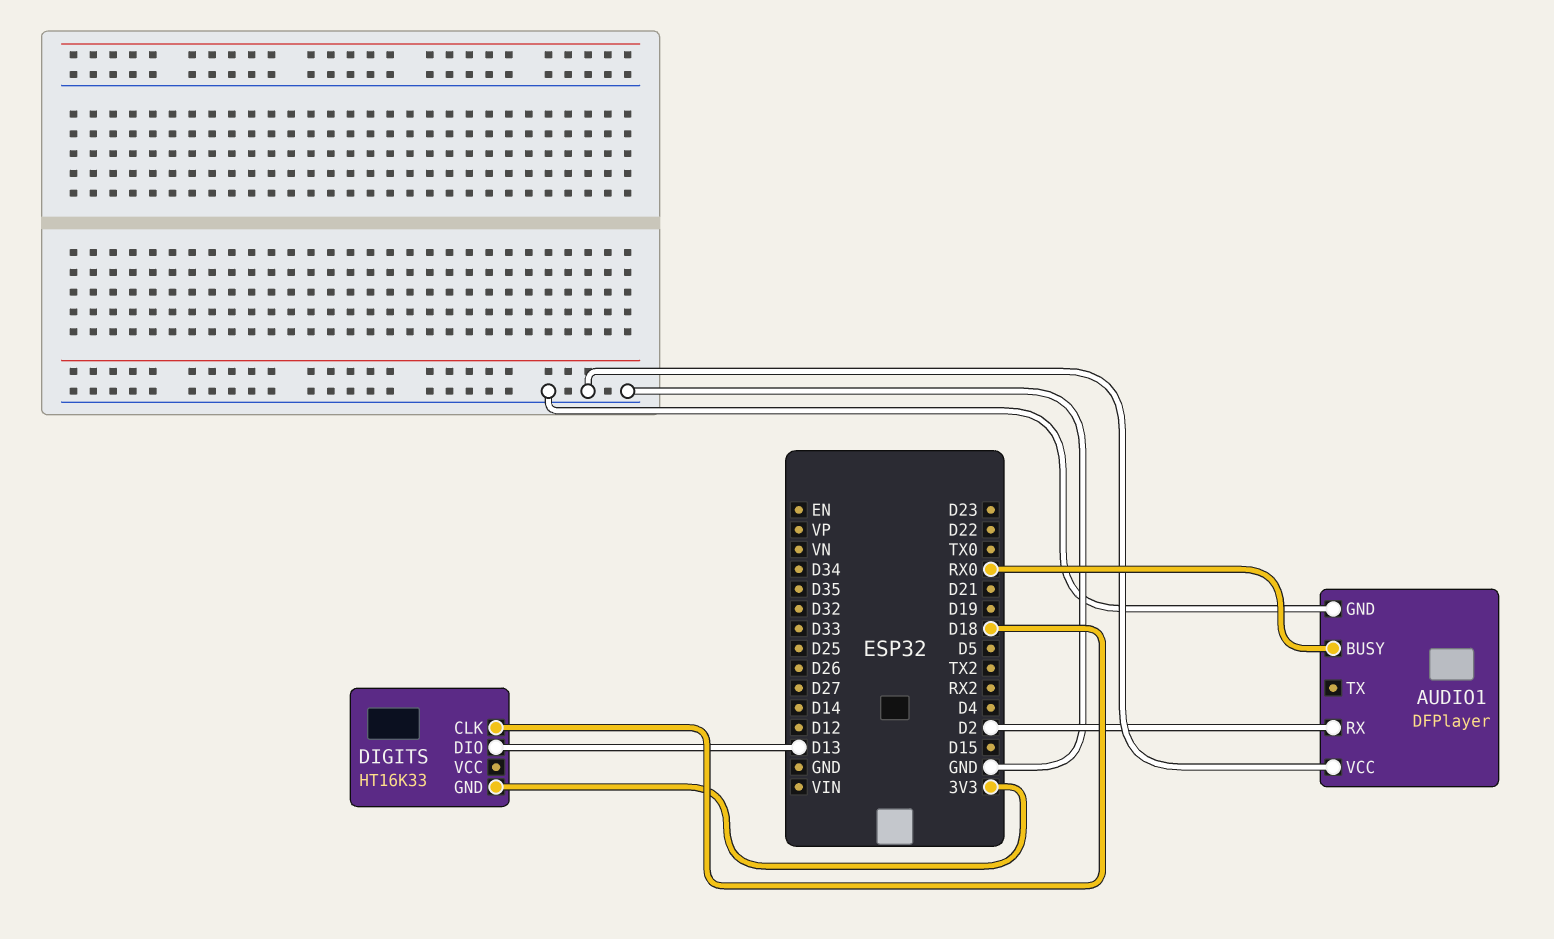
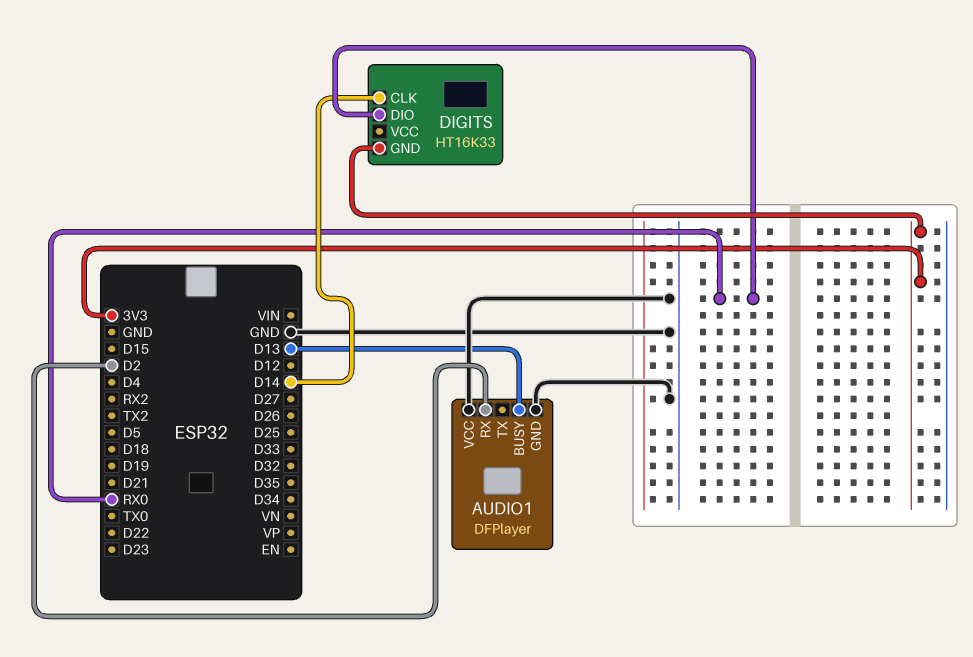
AUDIO1 pin BUSY: RX0 -> D13
DIGITS pin CLK: D18 -> D14
DIGITS pin DIO: D13 -> RX0

